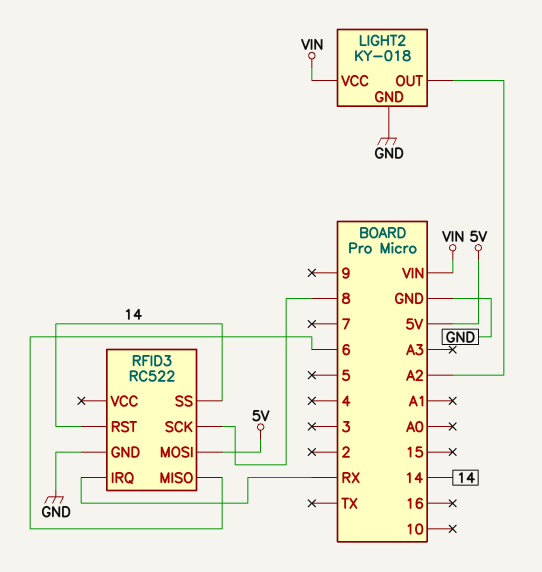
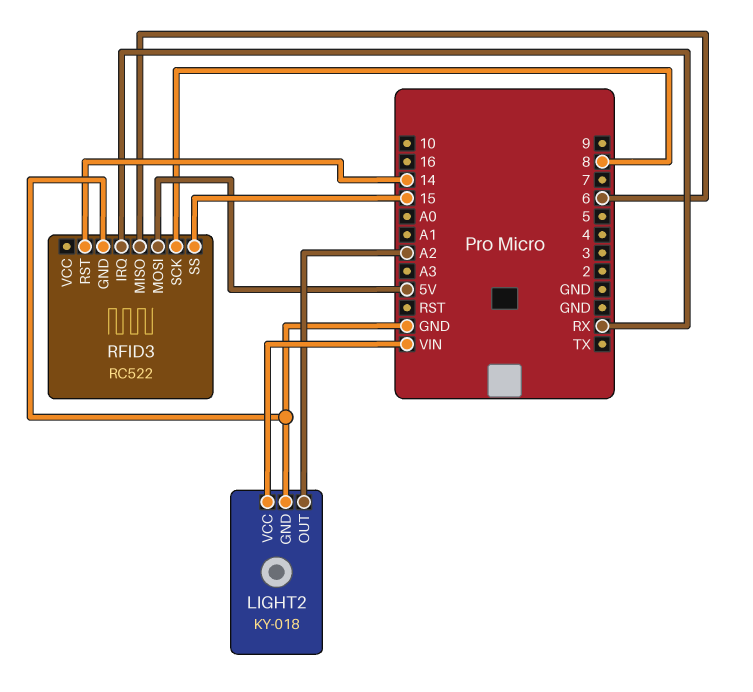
RFID3 pin SS: 14 -> 15

